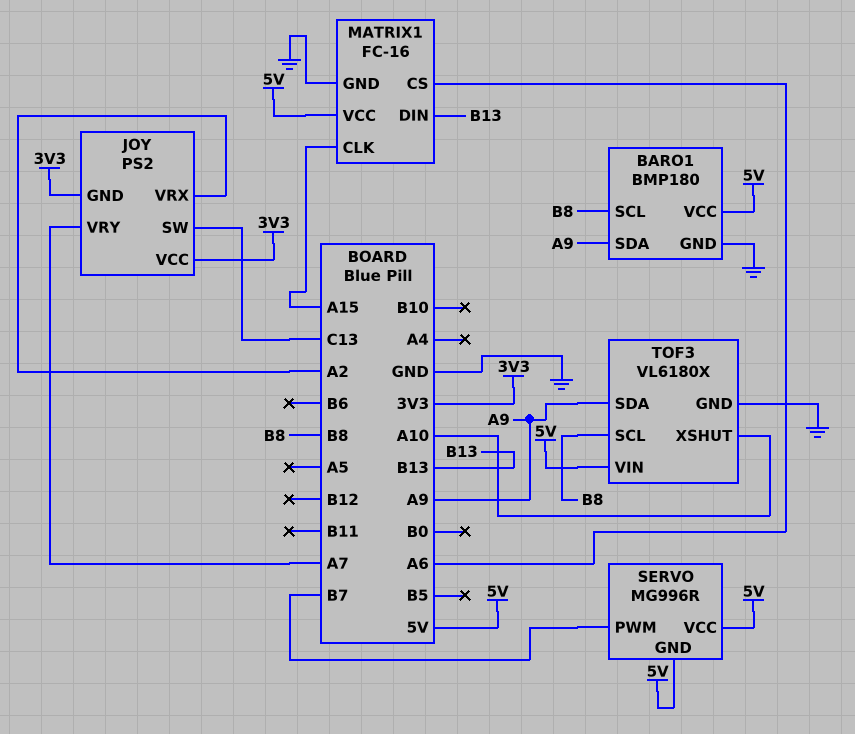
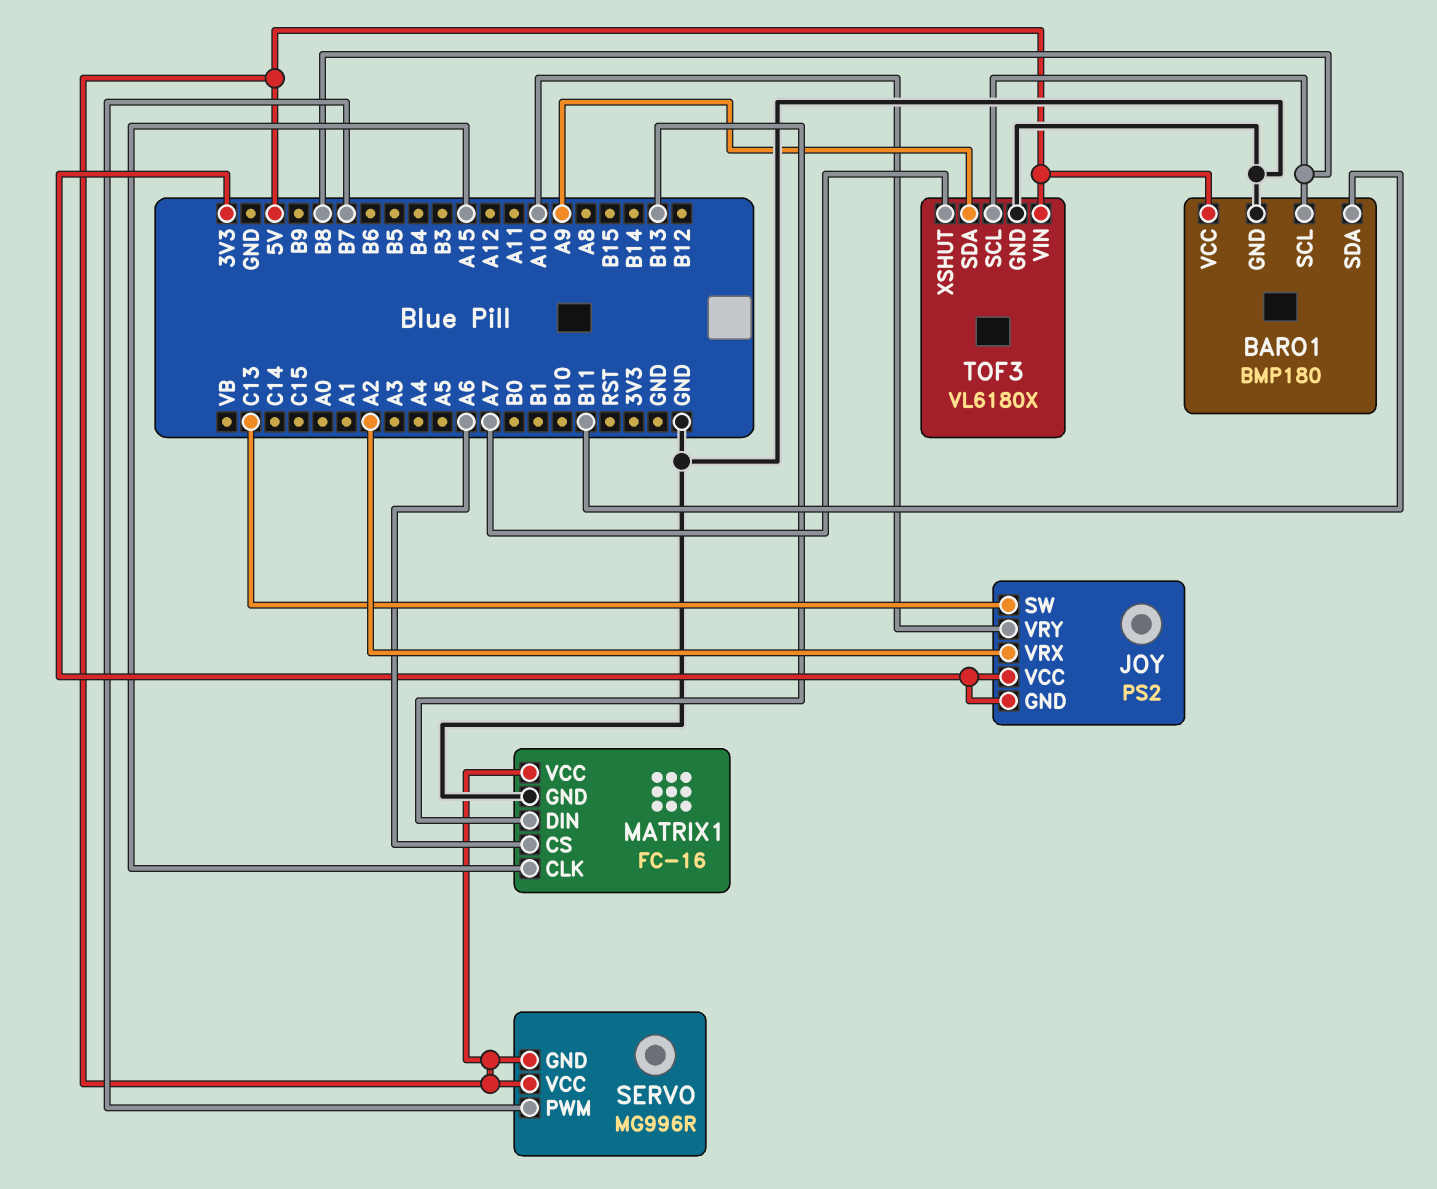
BARO1 pin SDA: A9 -> B11
JOY pin VRY: A7 -> A10
TOF3 pin XSHUT: A10 -> A7

